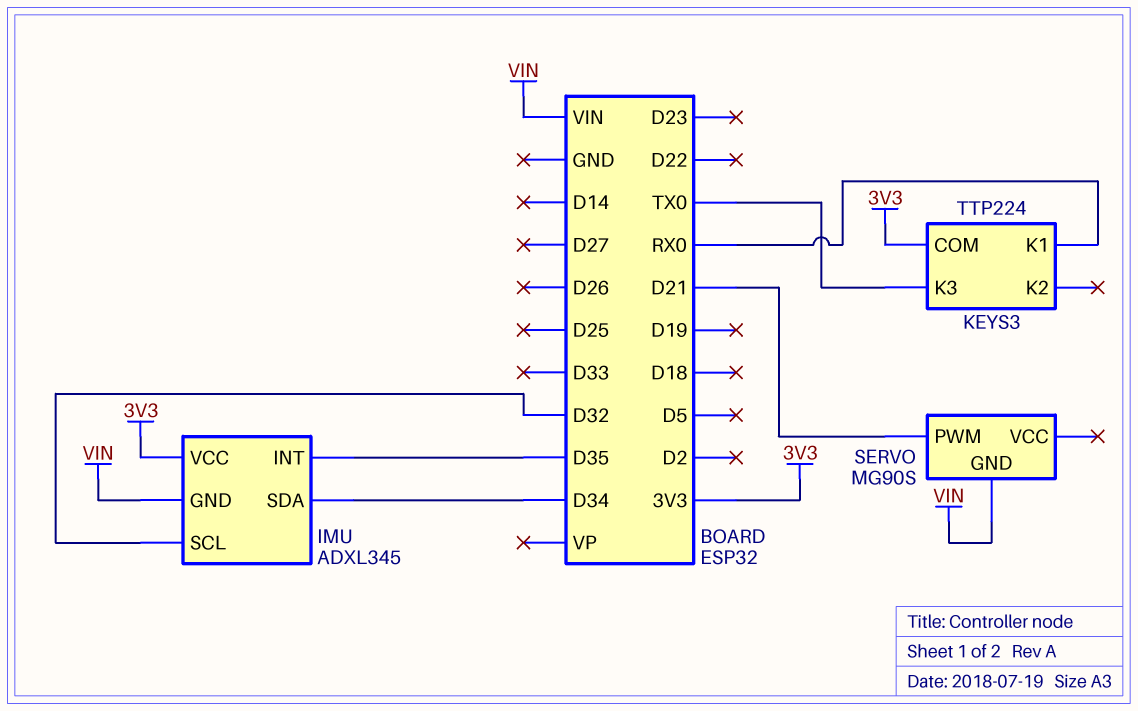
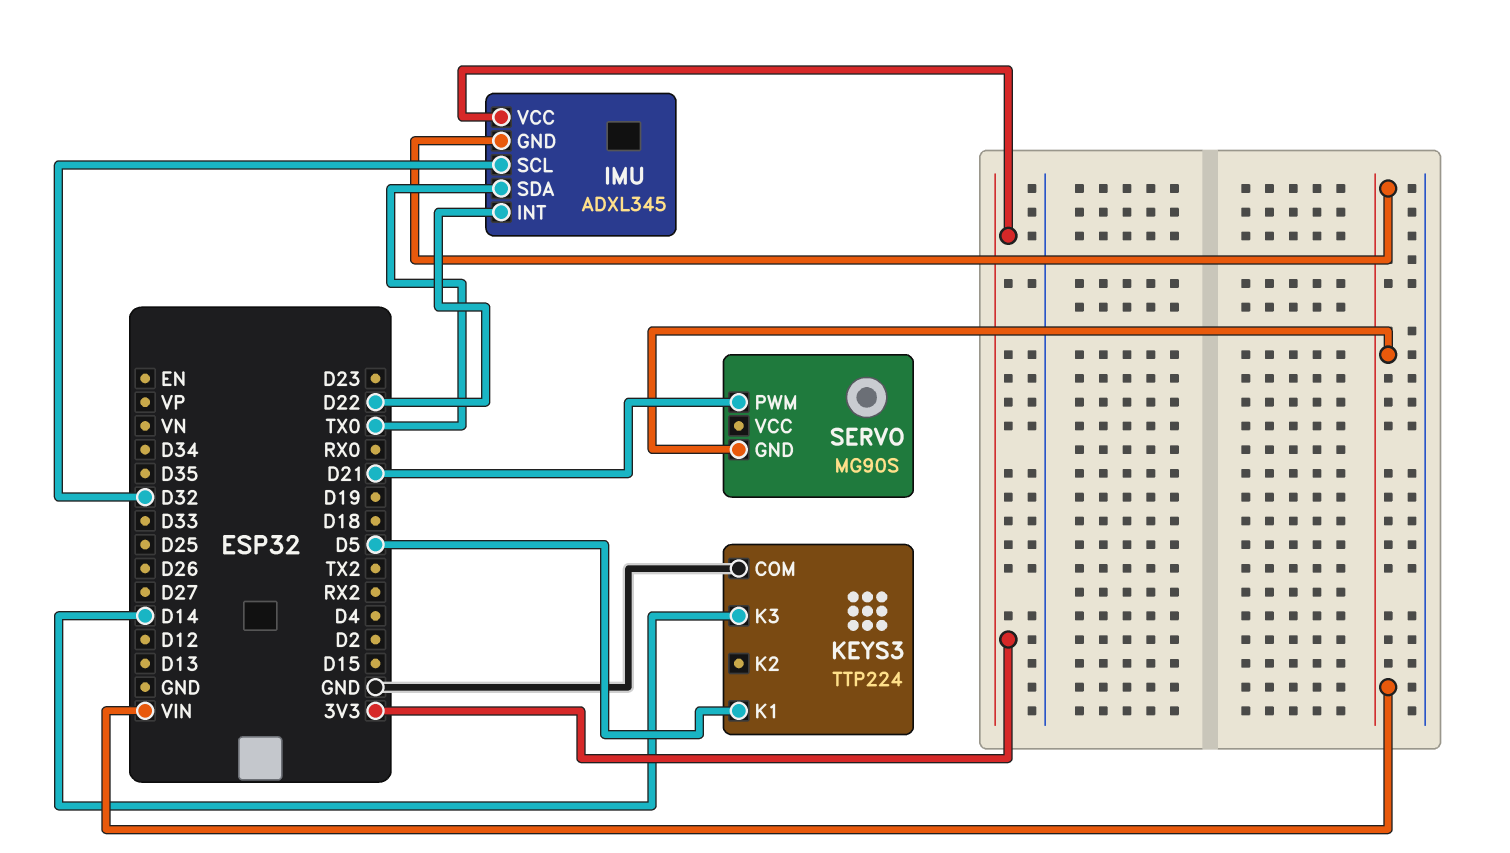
IMU pin INT: D35 -> D22
IMU pin SDA: D34 -> TX0
KEYS3 pin COM: 3V3 -> GND
KEYS3 pin K1: RX0 -> D5
KEYS3 pin K3: TX0 -> D14

